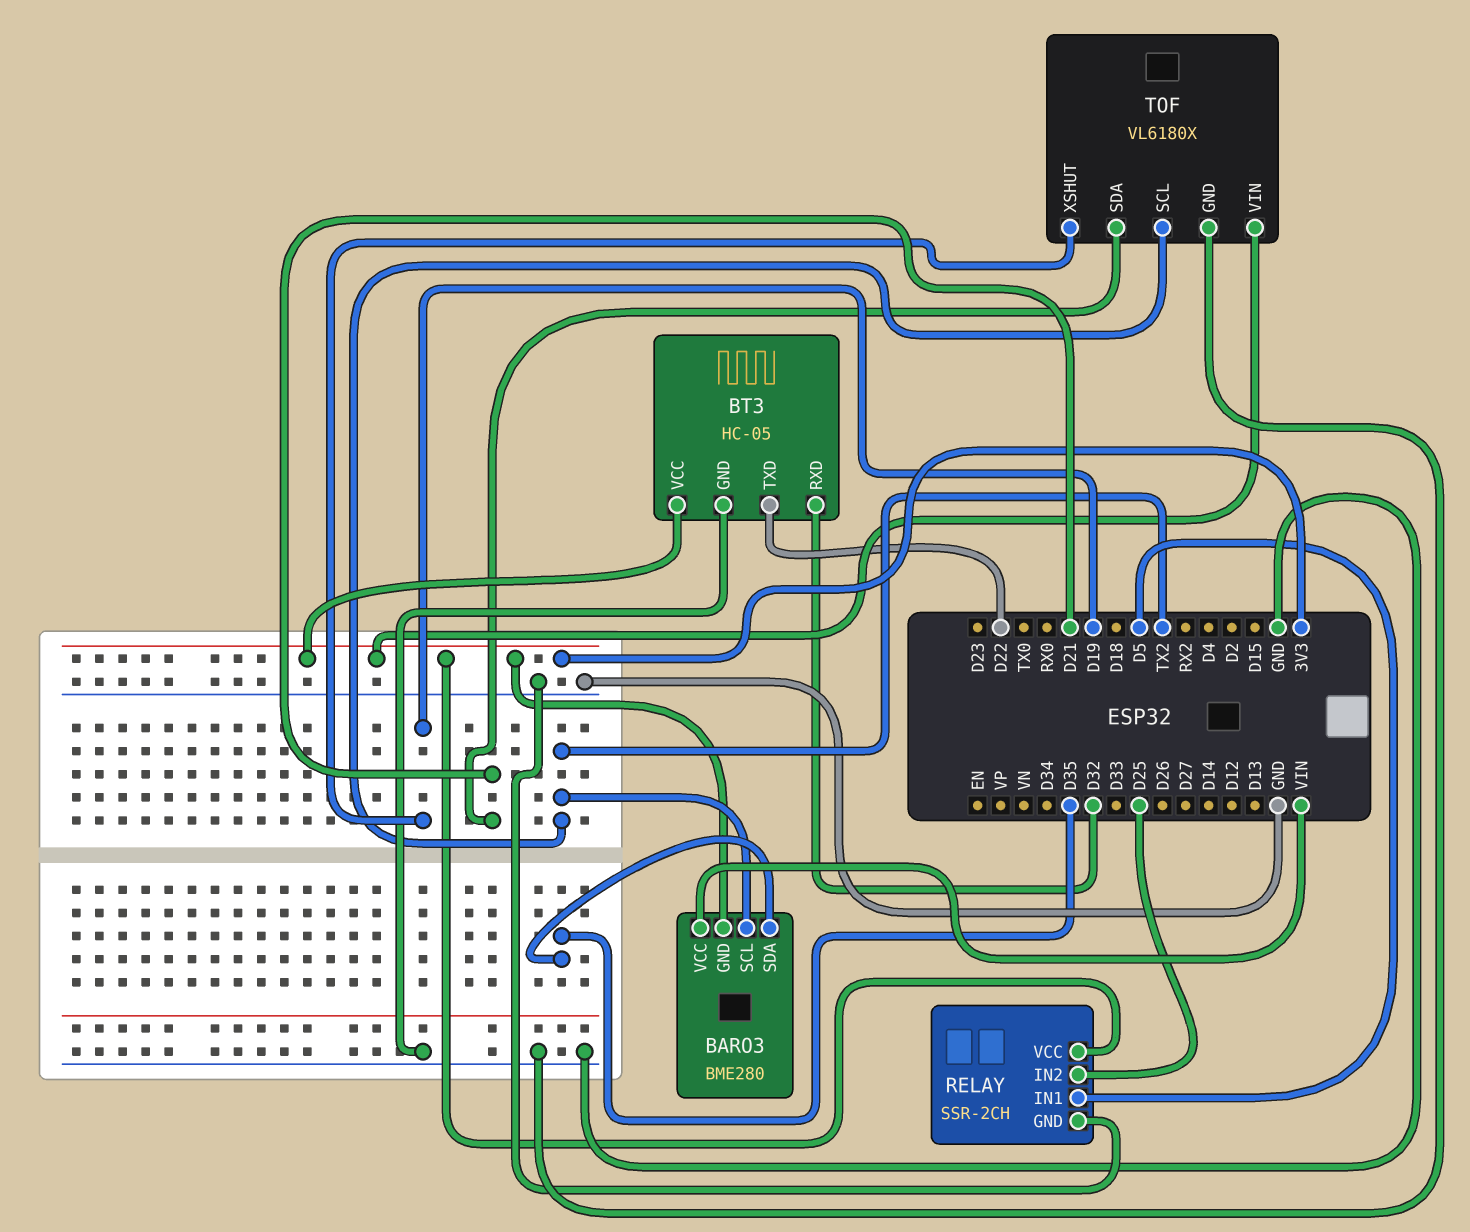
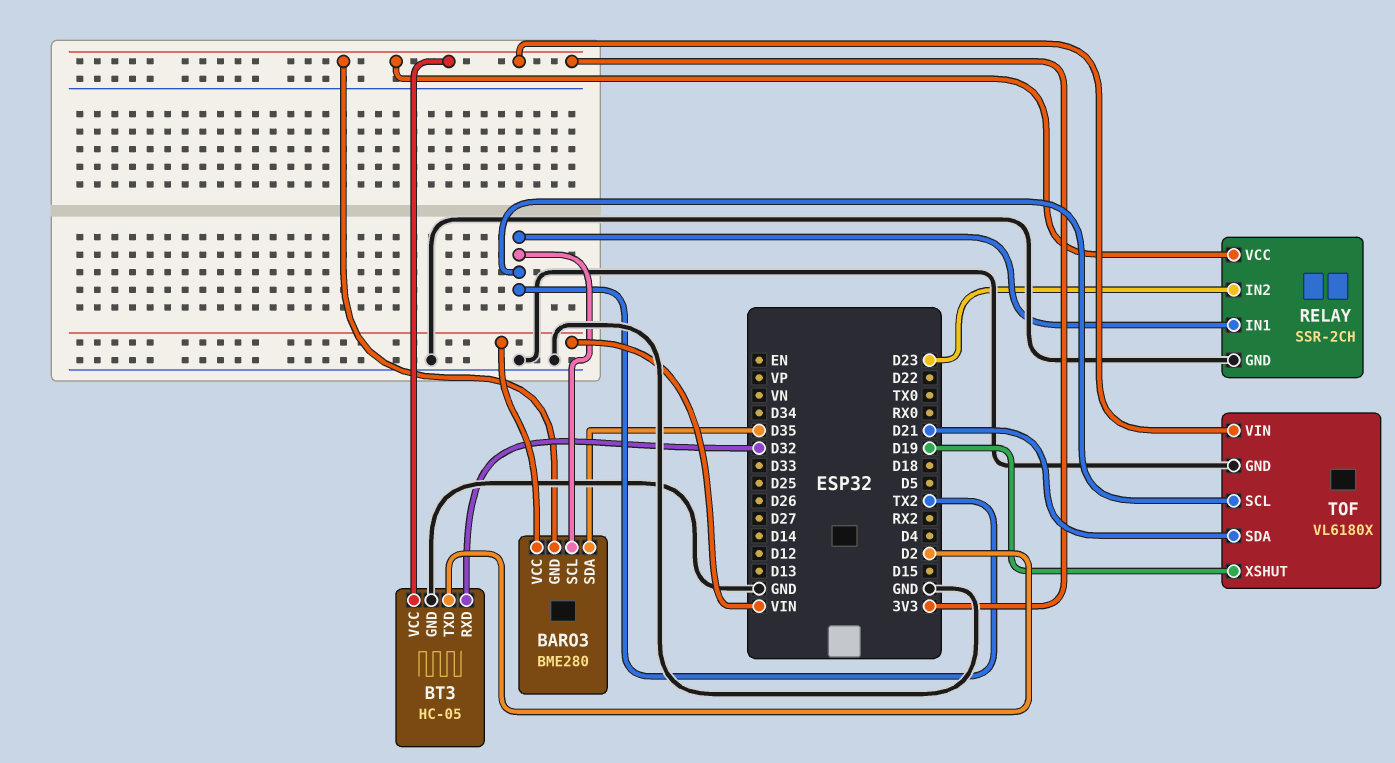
BT3 pin TXD: D22 -> D2
RELAY pin IN1: D5 -> TX2
RELAY pin IN2: D25 -> D23

